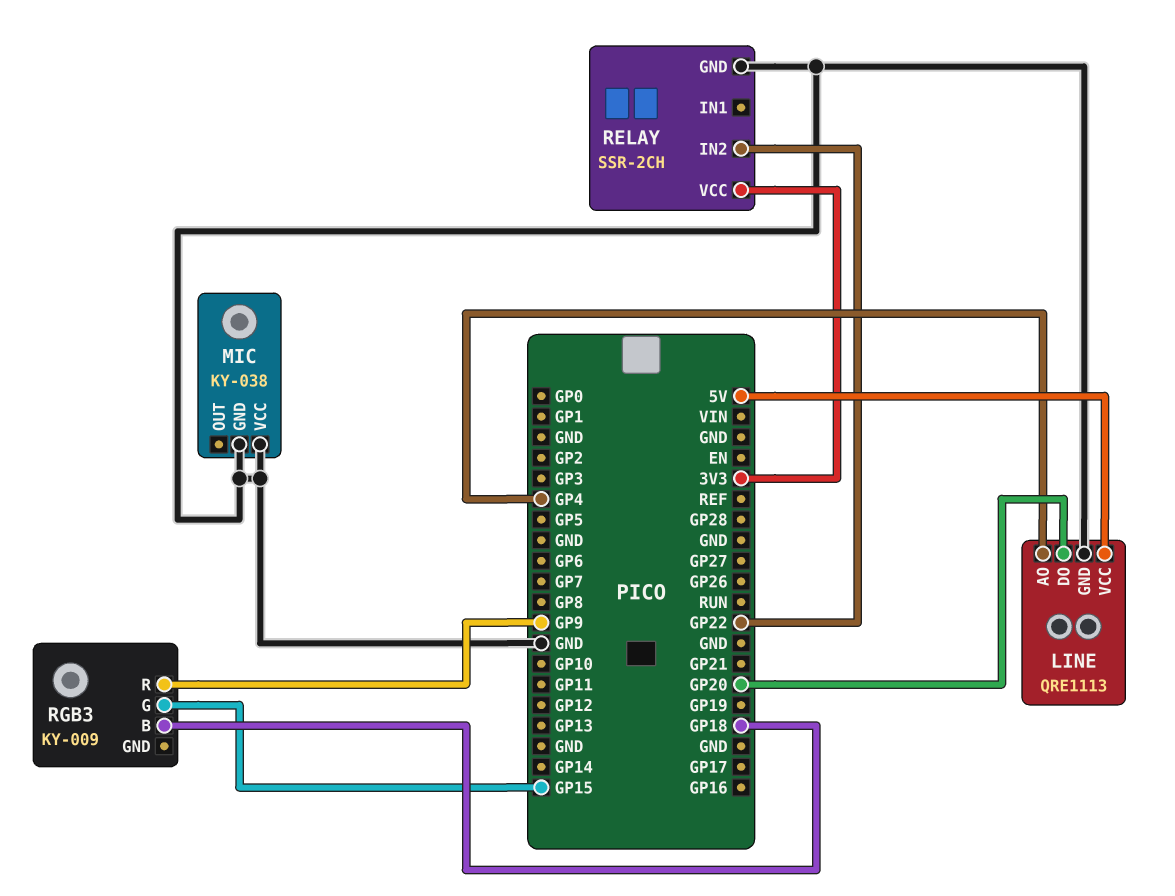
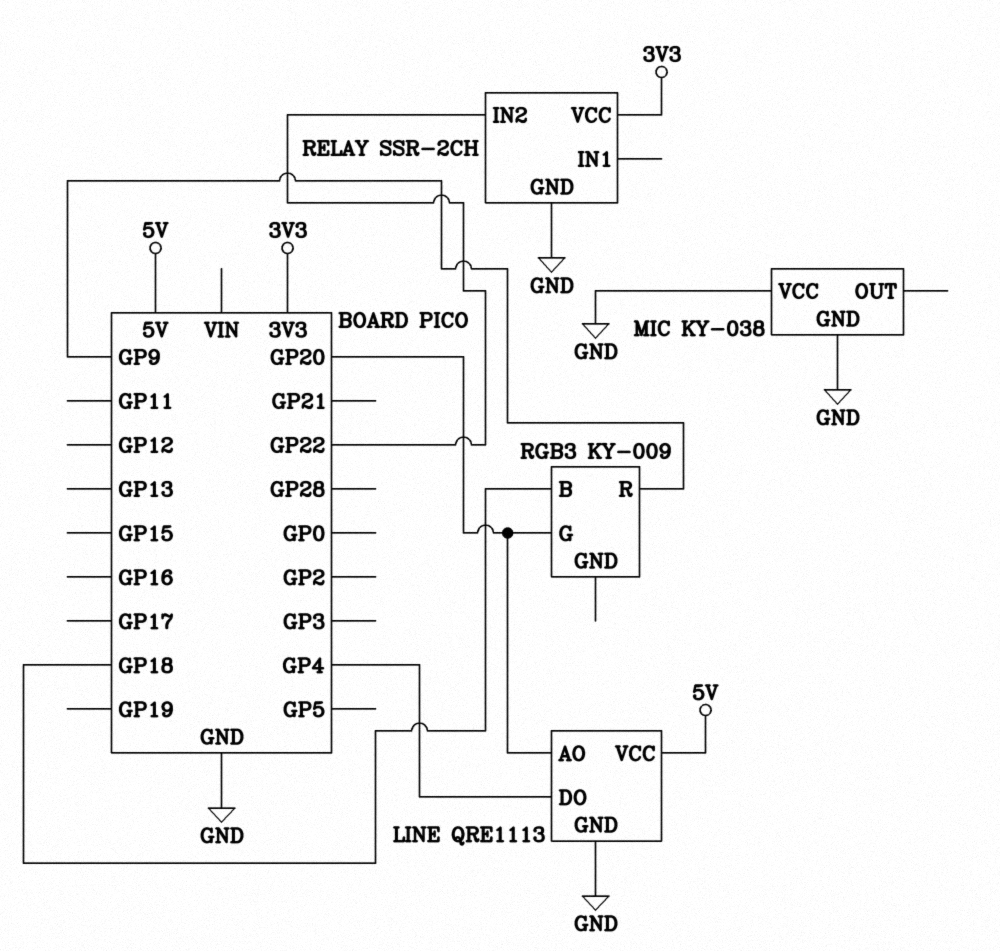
LINE pin AO: GP4 -> GP20
LINE pin DO: GP20 -> GP4
RGB3 pin G: GP15 -> GP20

